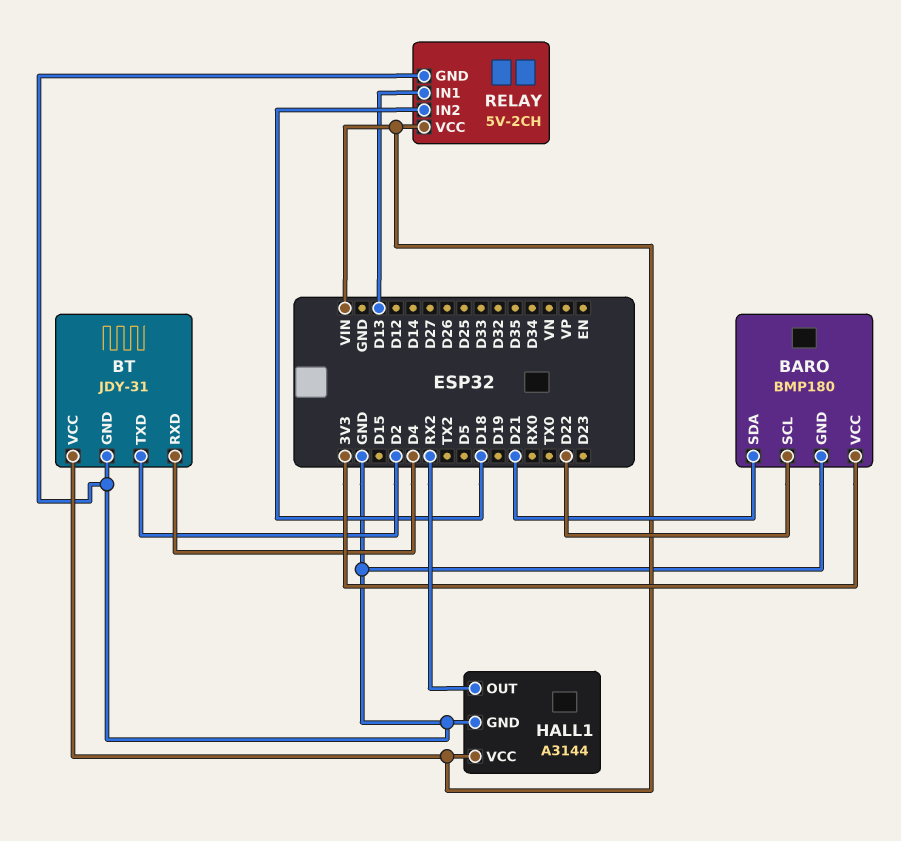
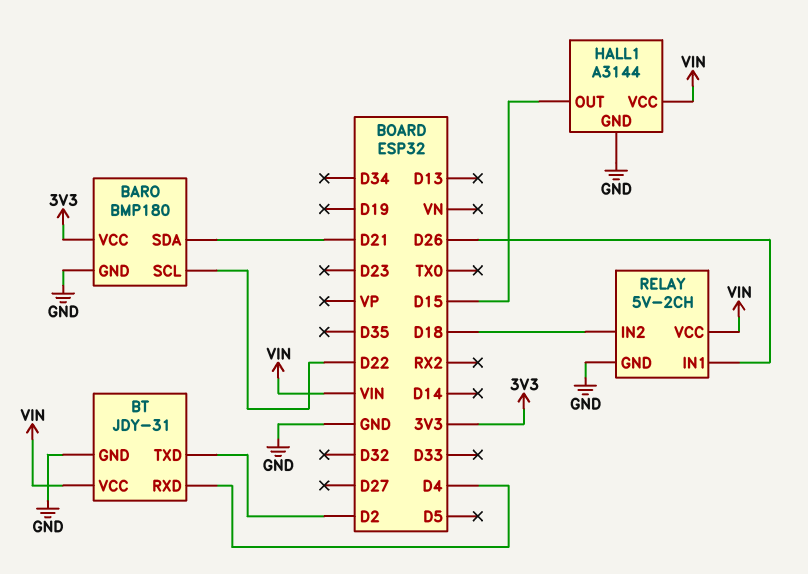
HALL1 pin OUT: RX2 -> D15
RELAY pin IN1: D13 -> D26

